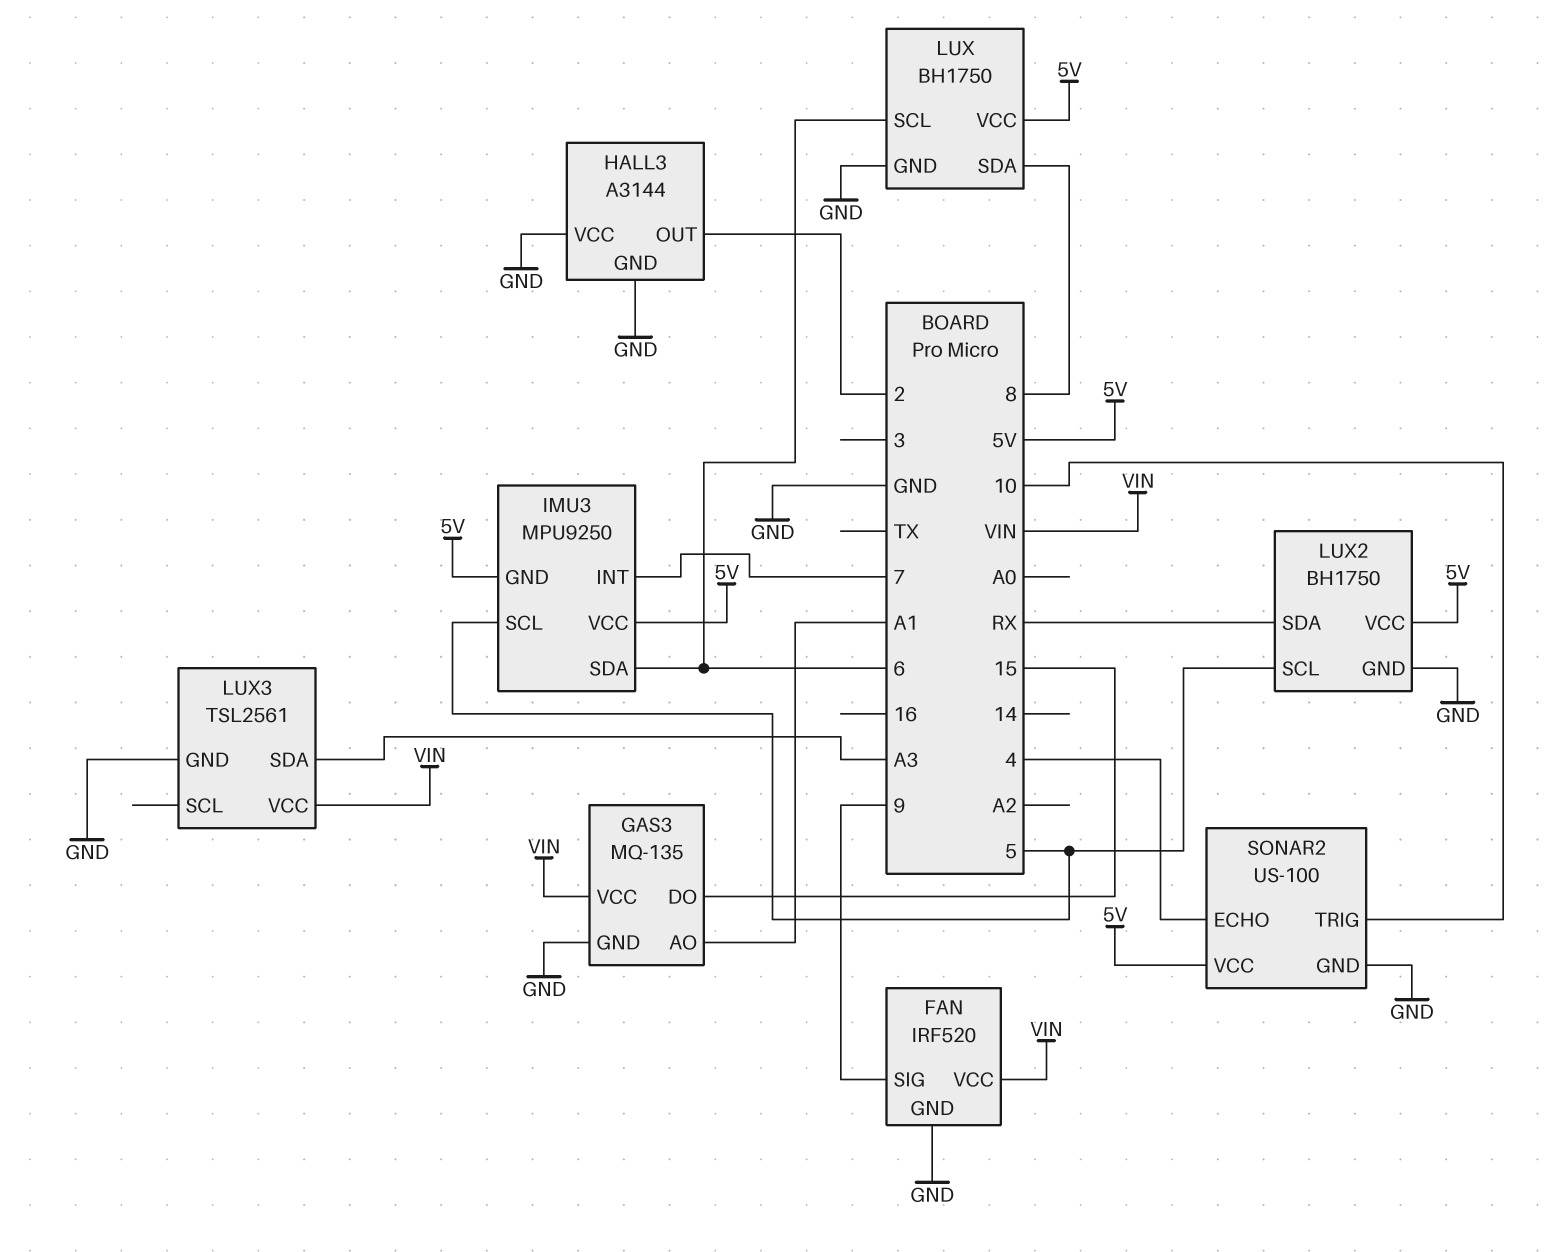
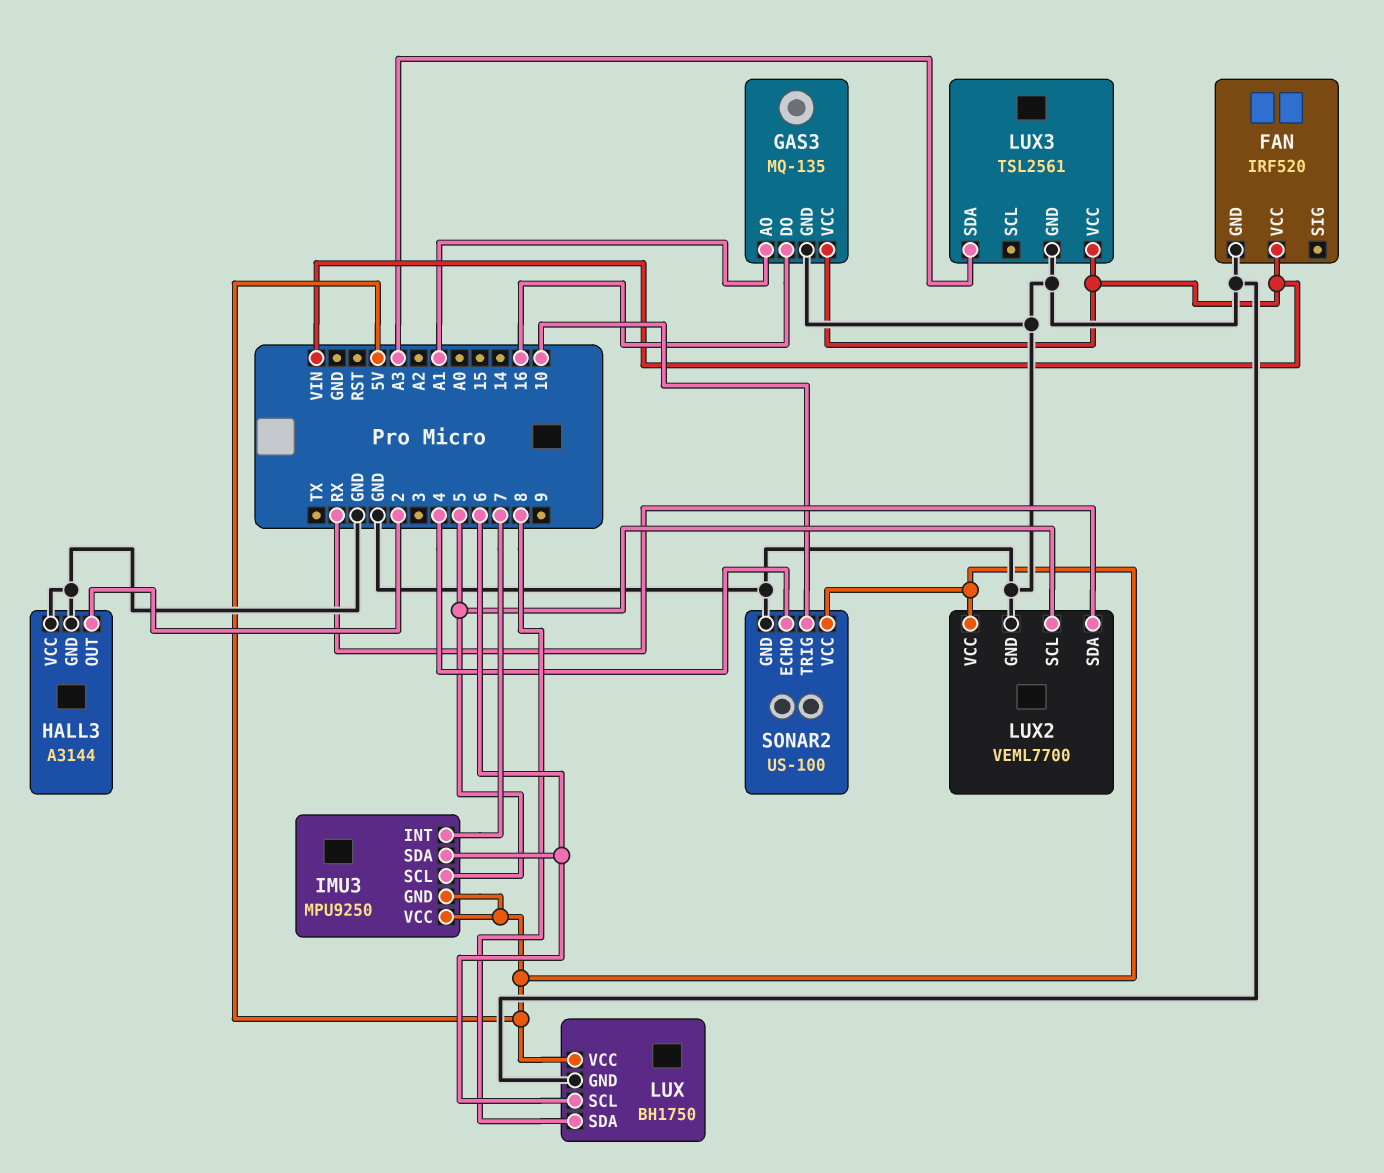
FAN pin SIG: 9 -> none
GAS3 pin DO: 15 -> 16
LUX2: BH1750 -> VEML7700

